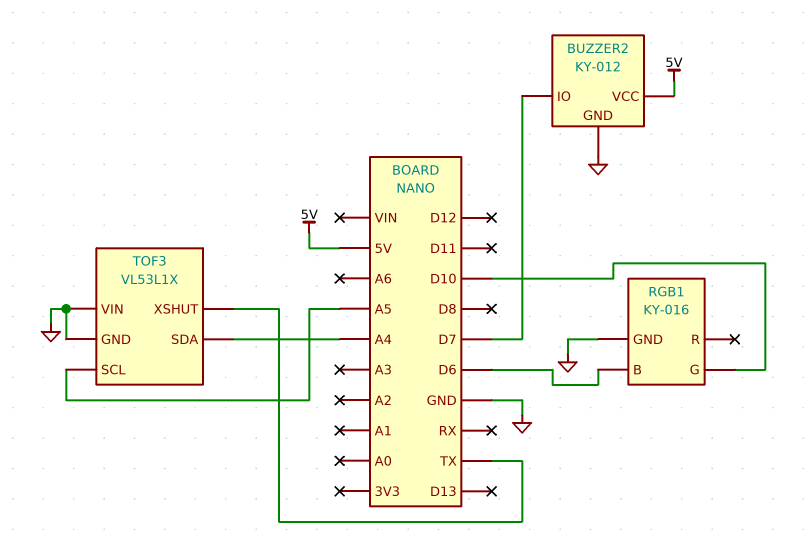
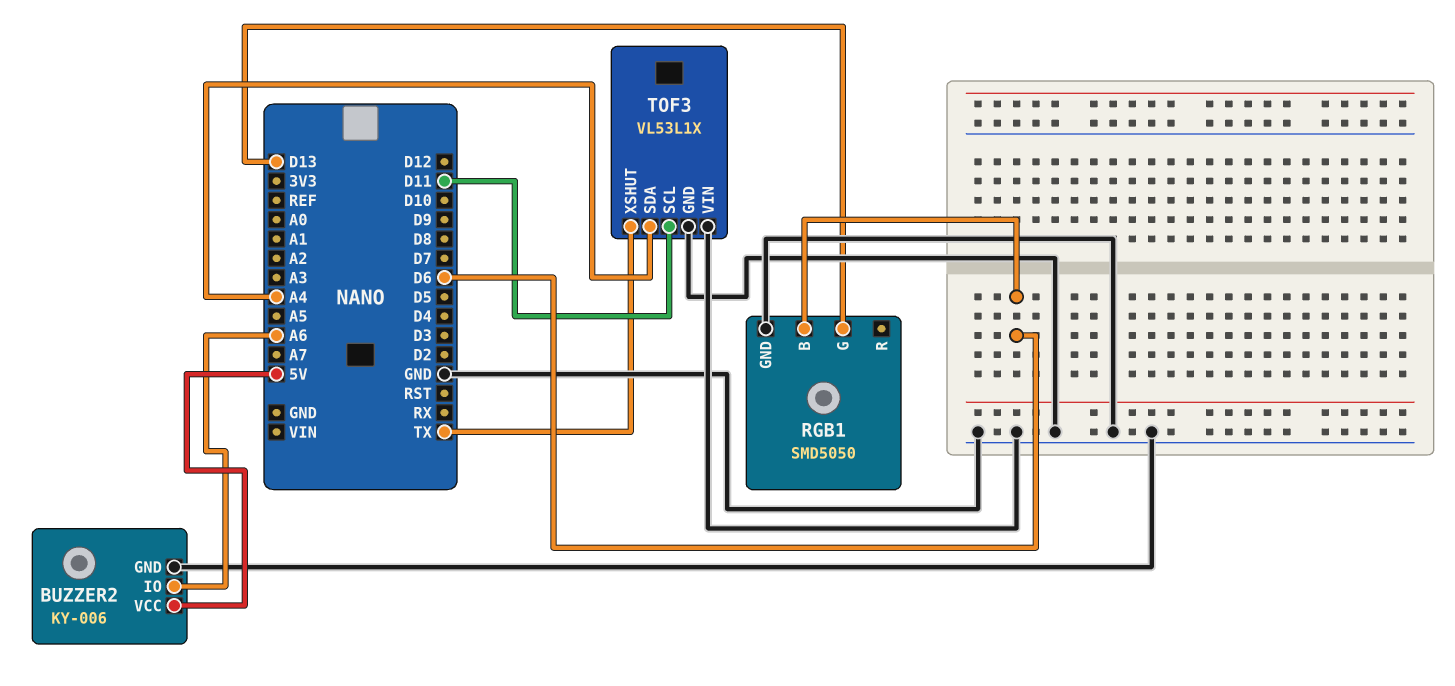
BUZZER2: KY-012 -> KY-006
BUZZER2 pin IO: D7 -> A6
RGB1: KY-016 -> SMD5050
RGB1 pin G: D10 -> D13
TOF3 pin SCL: A5 -> D11

